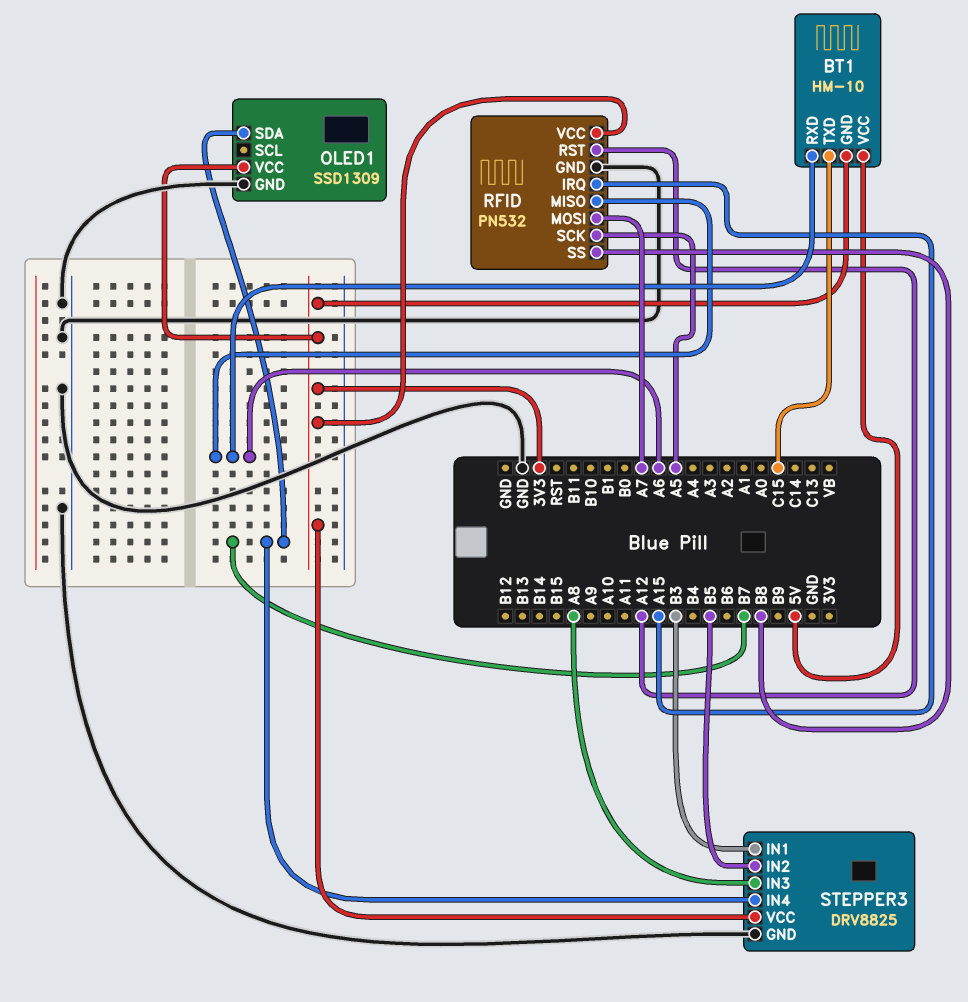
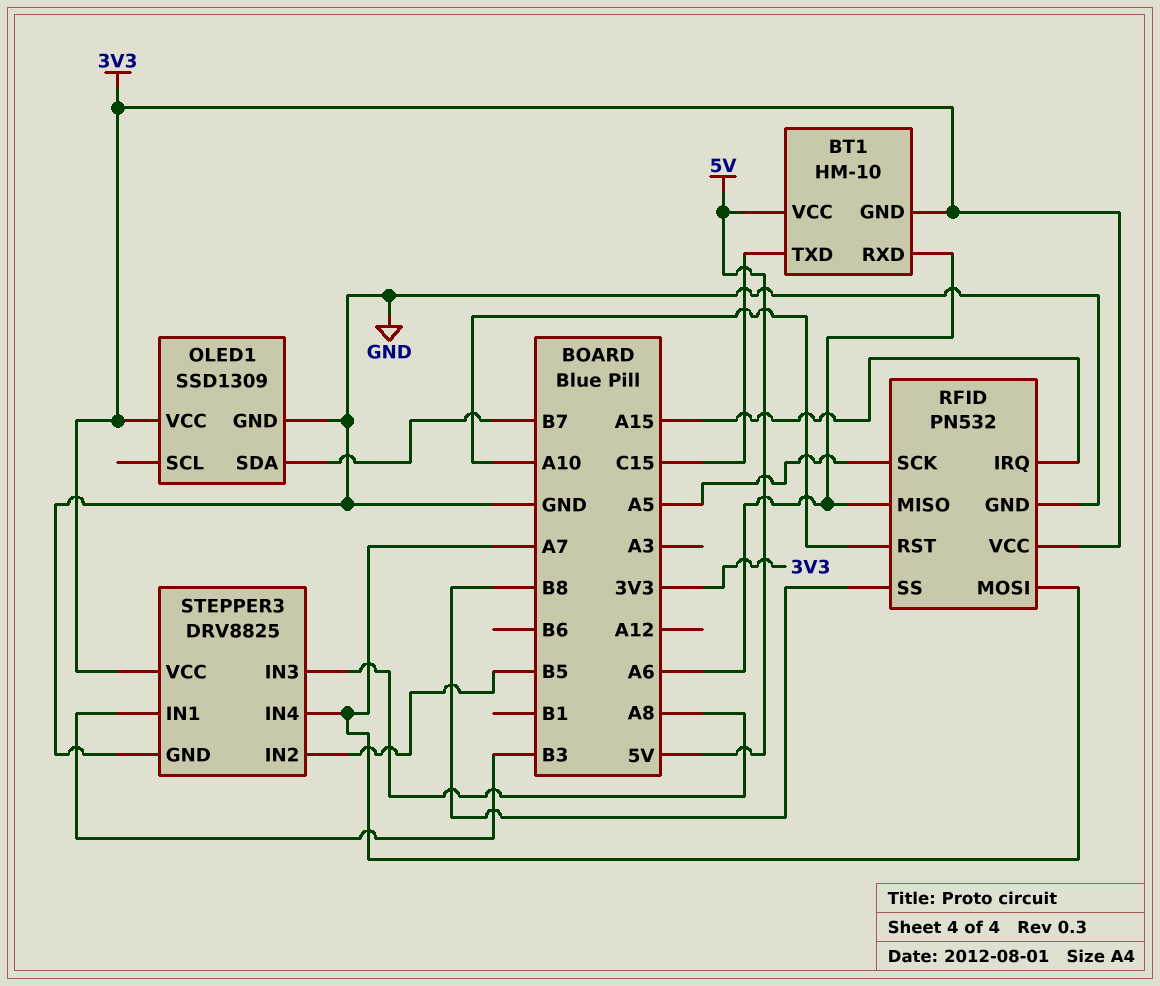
RFID pin RST: A12 -> A10
STEPPER3 pin IN4: B7 -> A7

